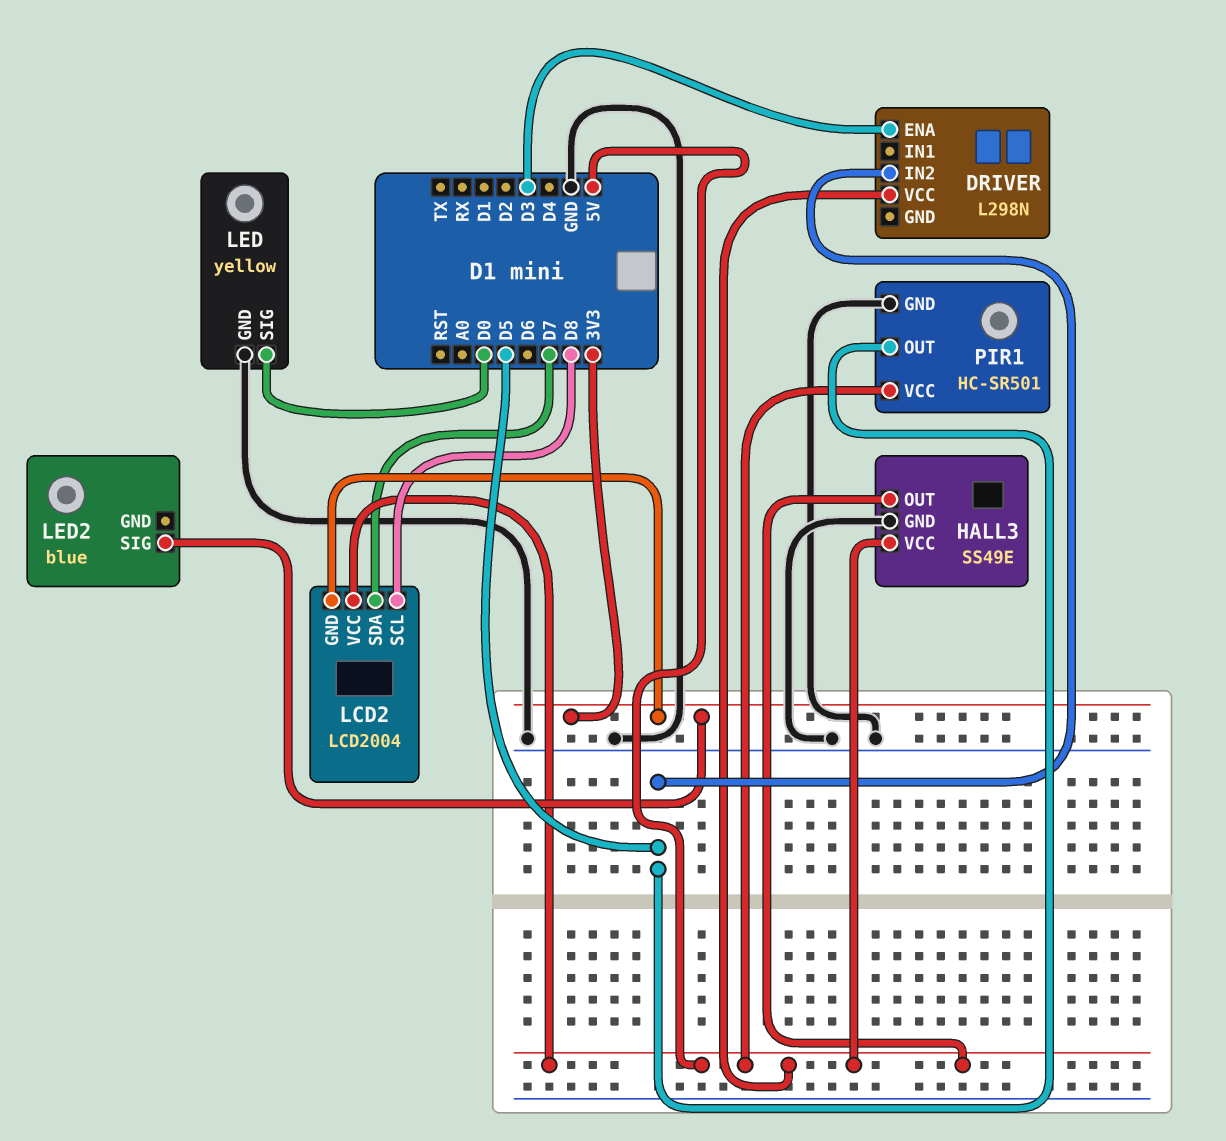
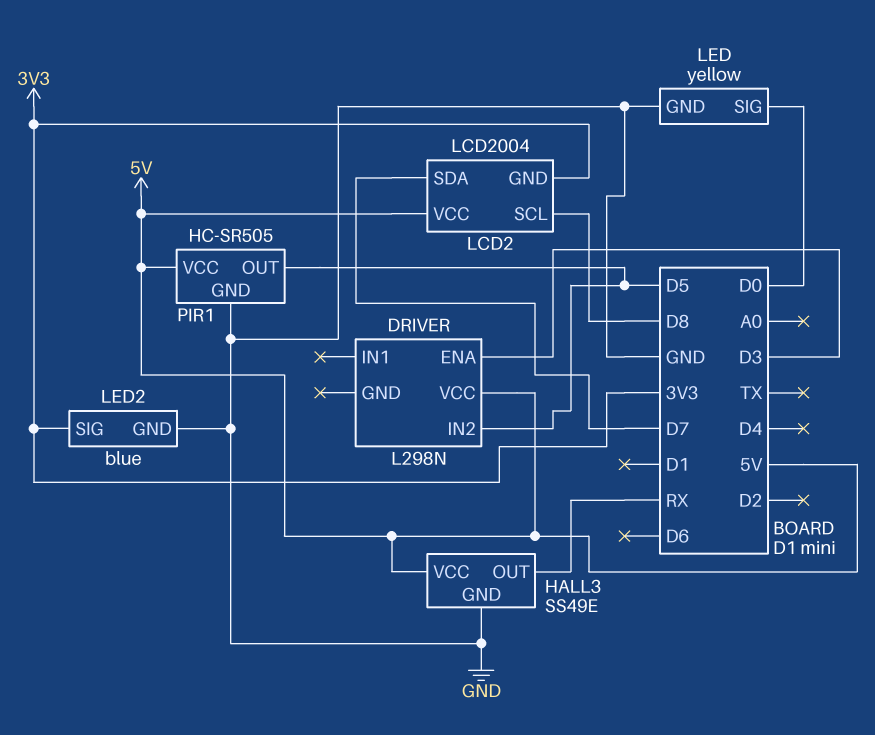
HALL3 pin OUT: 5V -> RX
LED2 pin GND: none -> GND
PIR1: HC-SR501 -> HC-SR505

